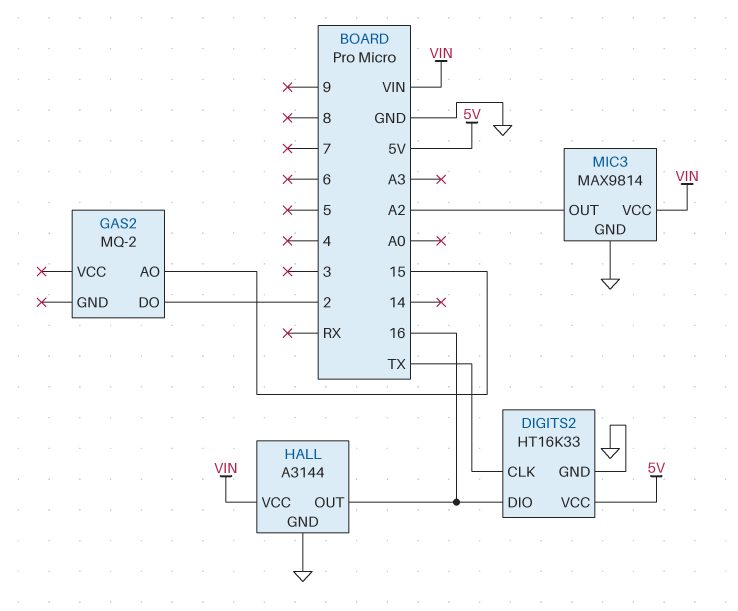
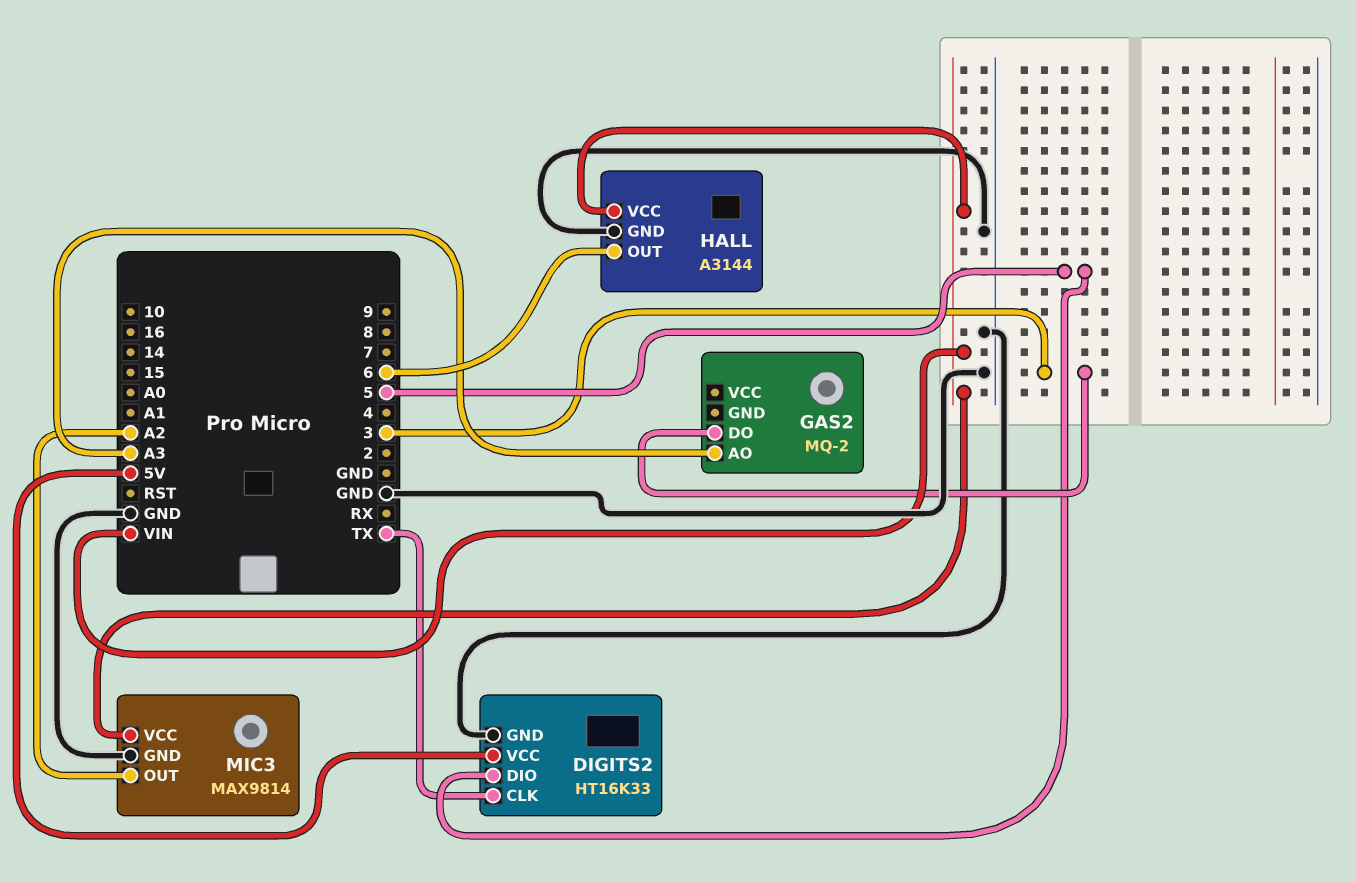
DIGITS2 pin DIO: 16 -> 5
GAS2 pin AO: 15 -> A3
GAS2 pin DO: 2 -> 3
HALL pin OUT: 16 -> 6

